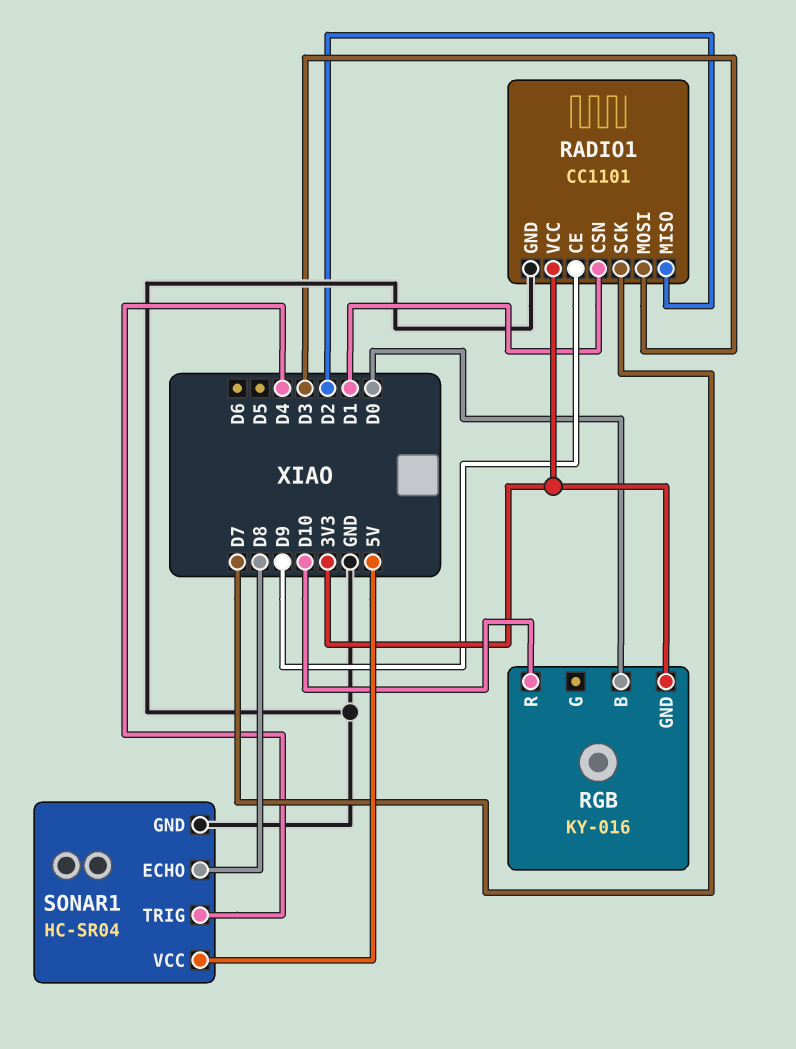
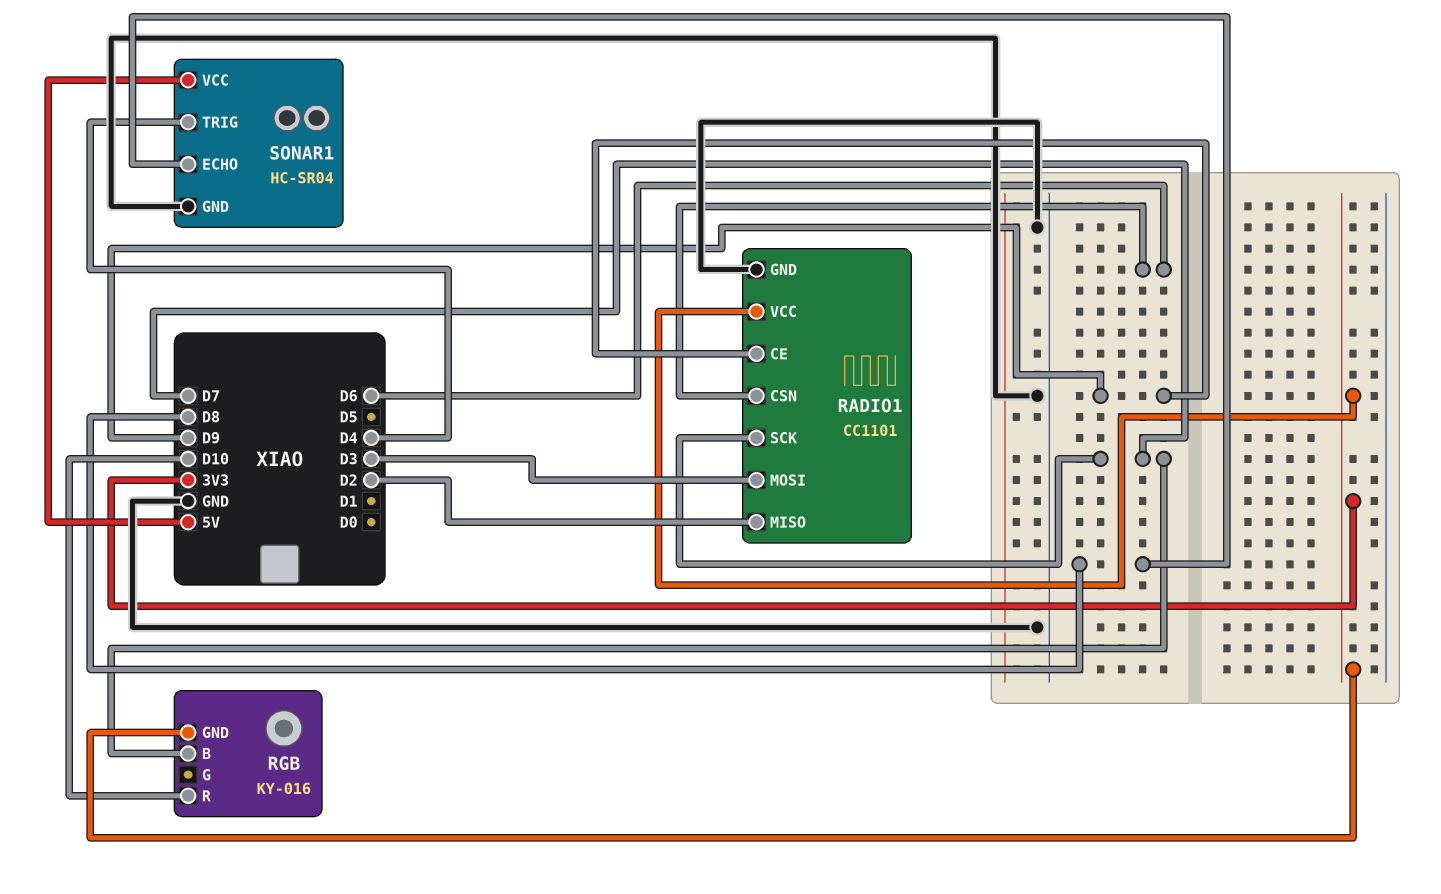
RADIO1 pin CSN: D1 -> D6
RGB pin B: D0 -> D7

